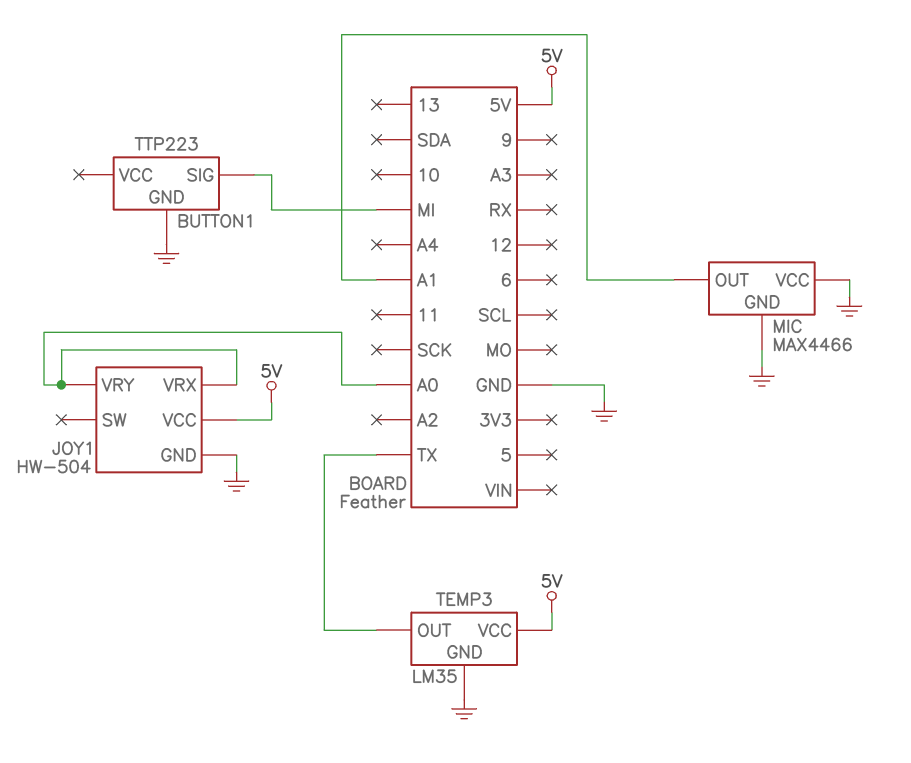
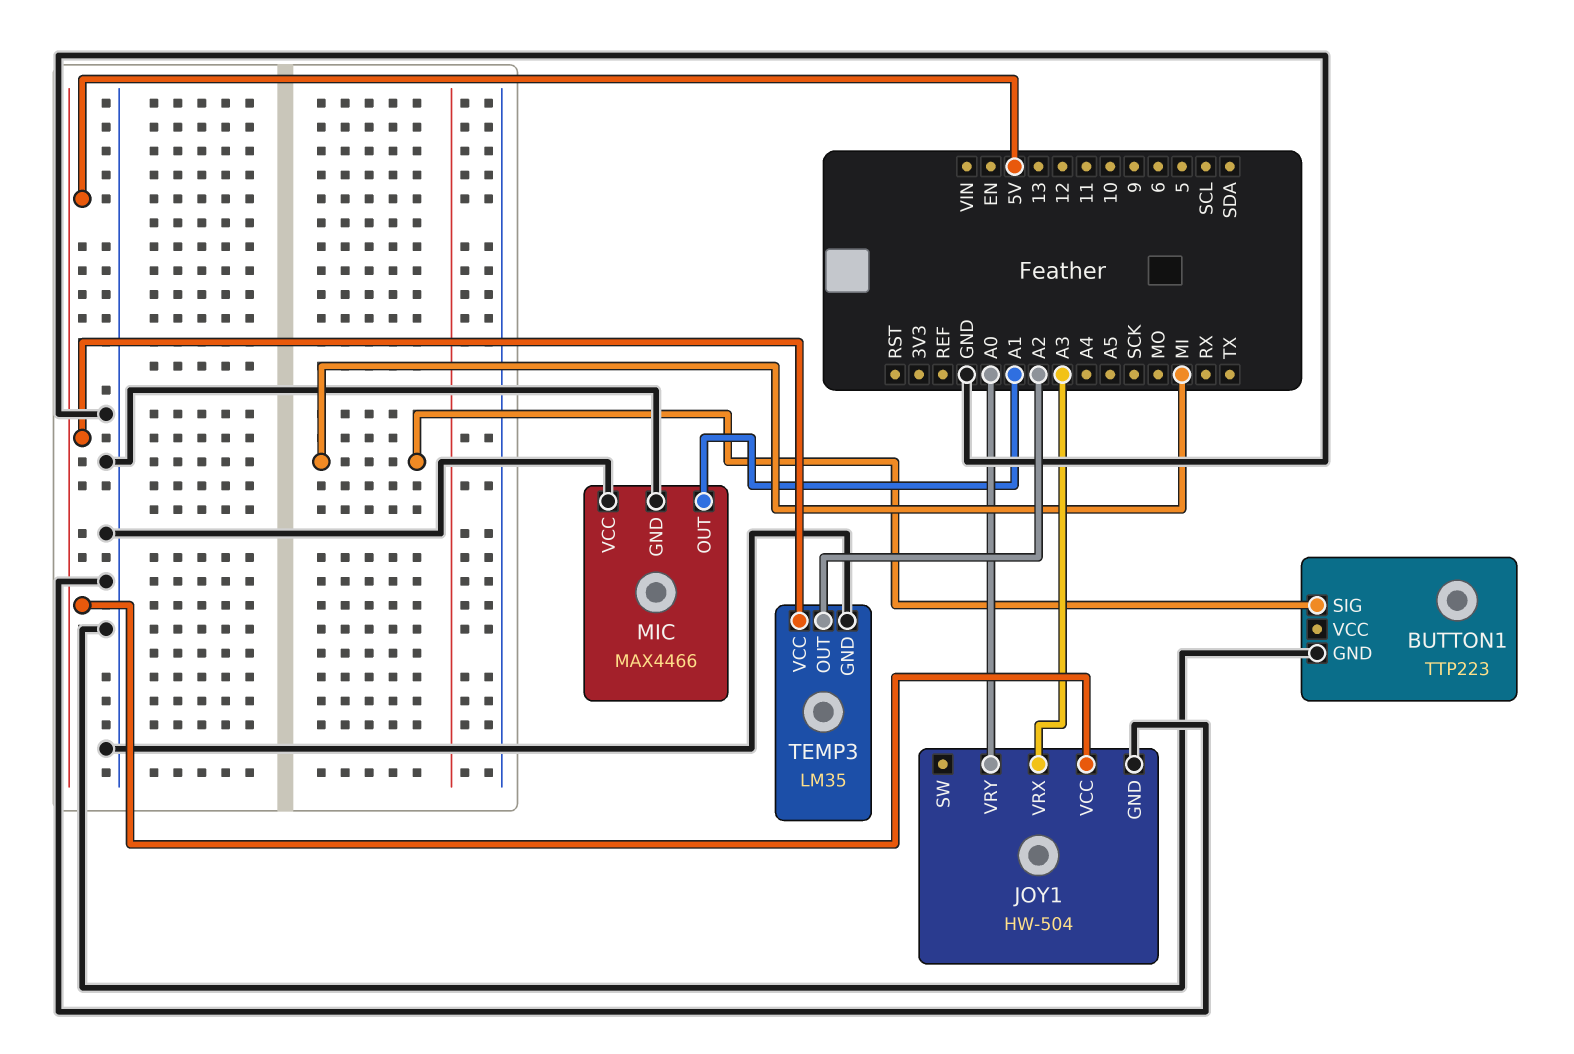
JOY1 pin VRX: A0 -> A3
TEMP3 pin OUT: TX -> A2

